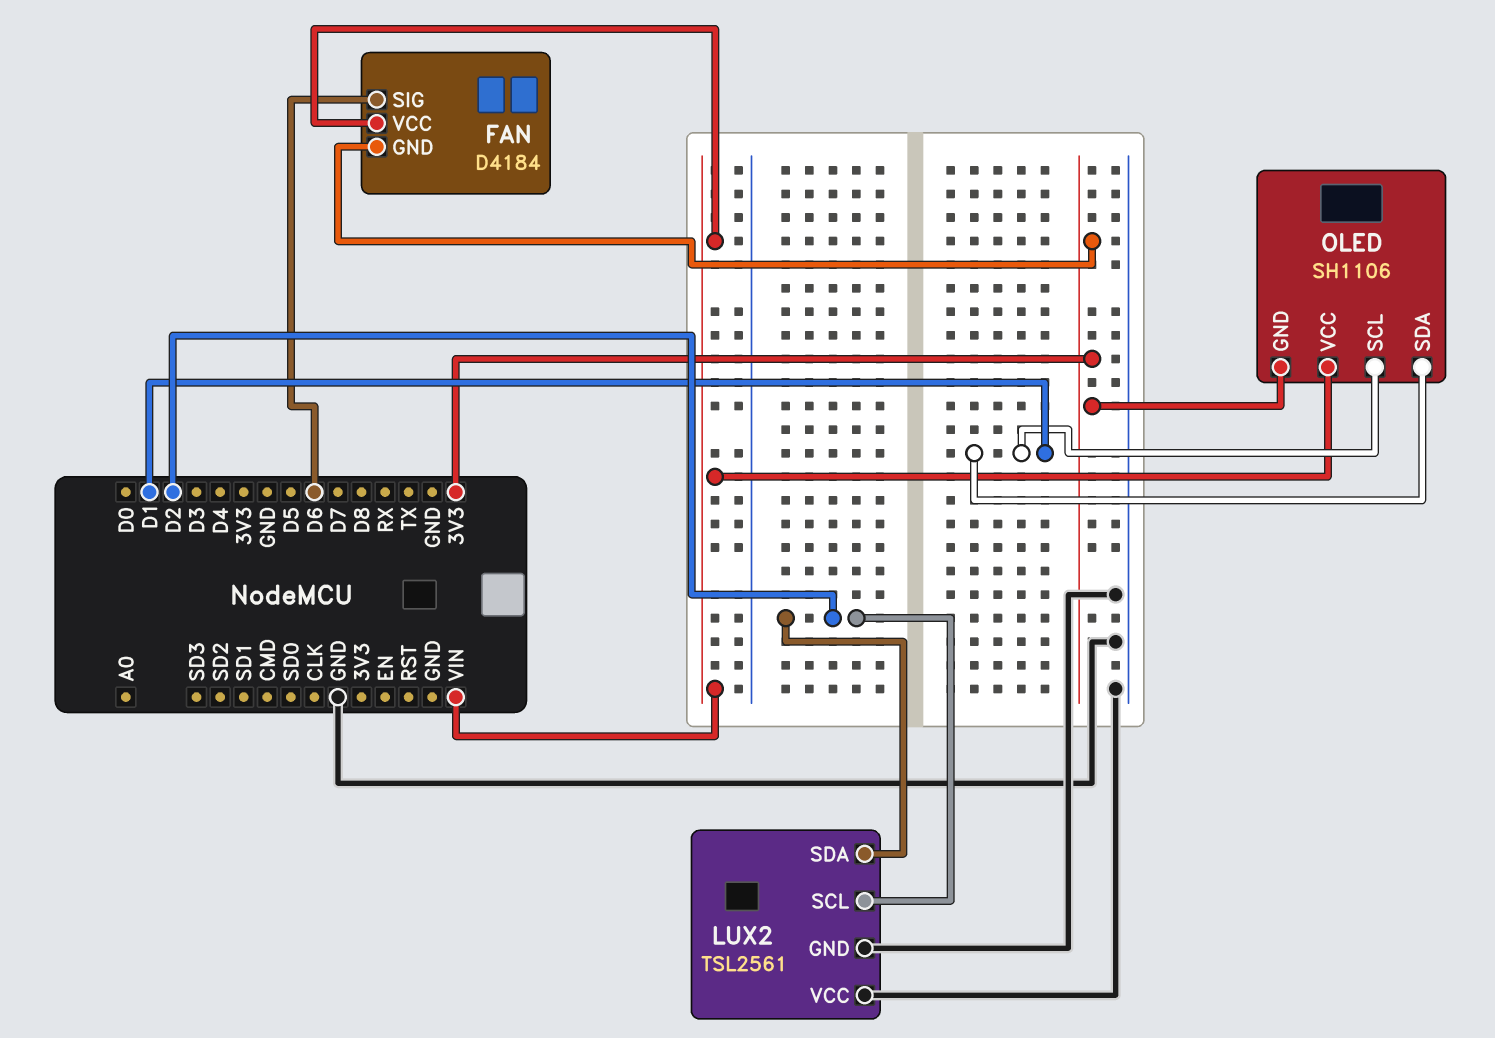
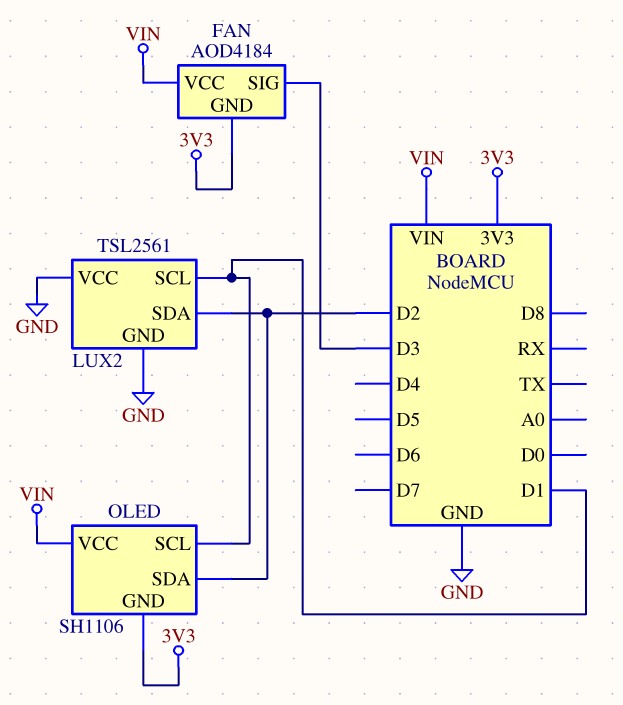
FAN: D4184 -> AOD4184
FAN pin SIG: D6 -> D3
LUX2 pin SCL: D2 -> D1
OLED pin SDA: D1 -> D2

